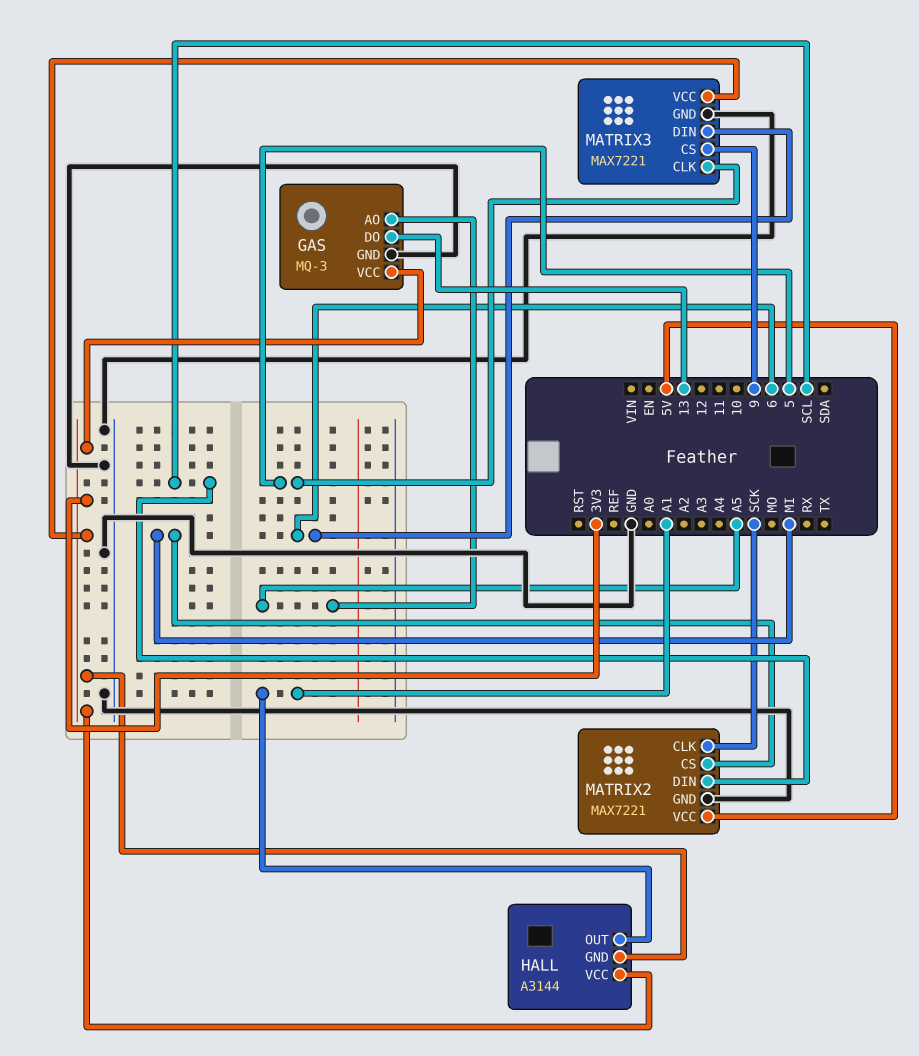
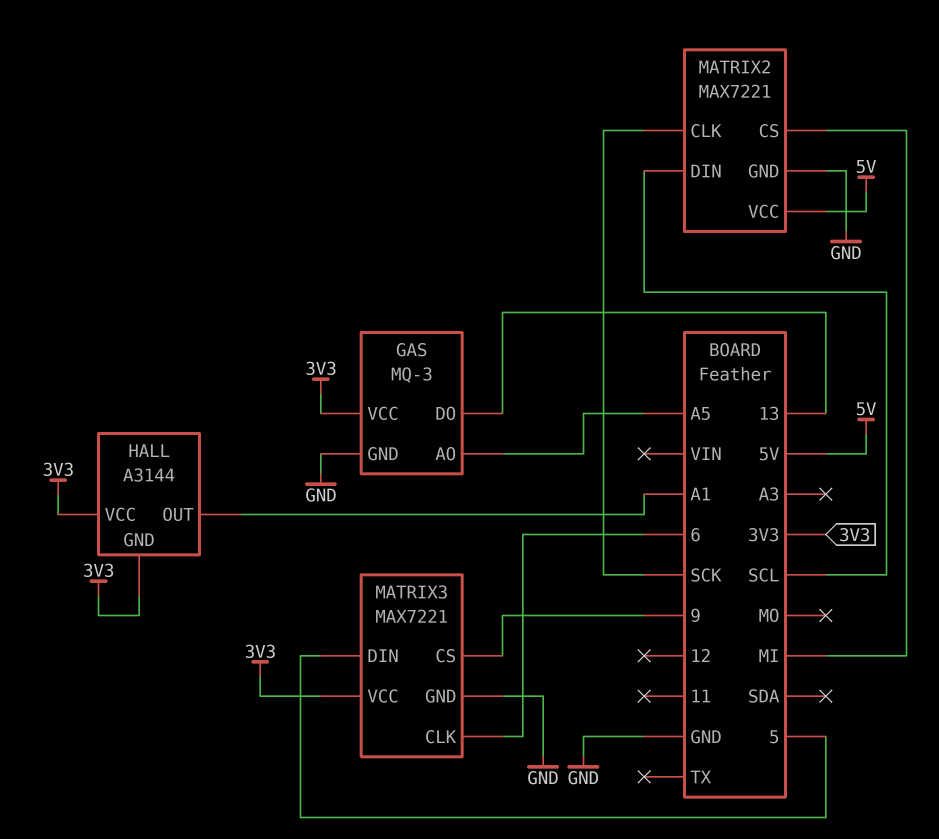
MATRIX3 pin CLK: 5 -> 6
MATRIX3 pin DIN: 6 -> 5

